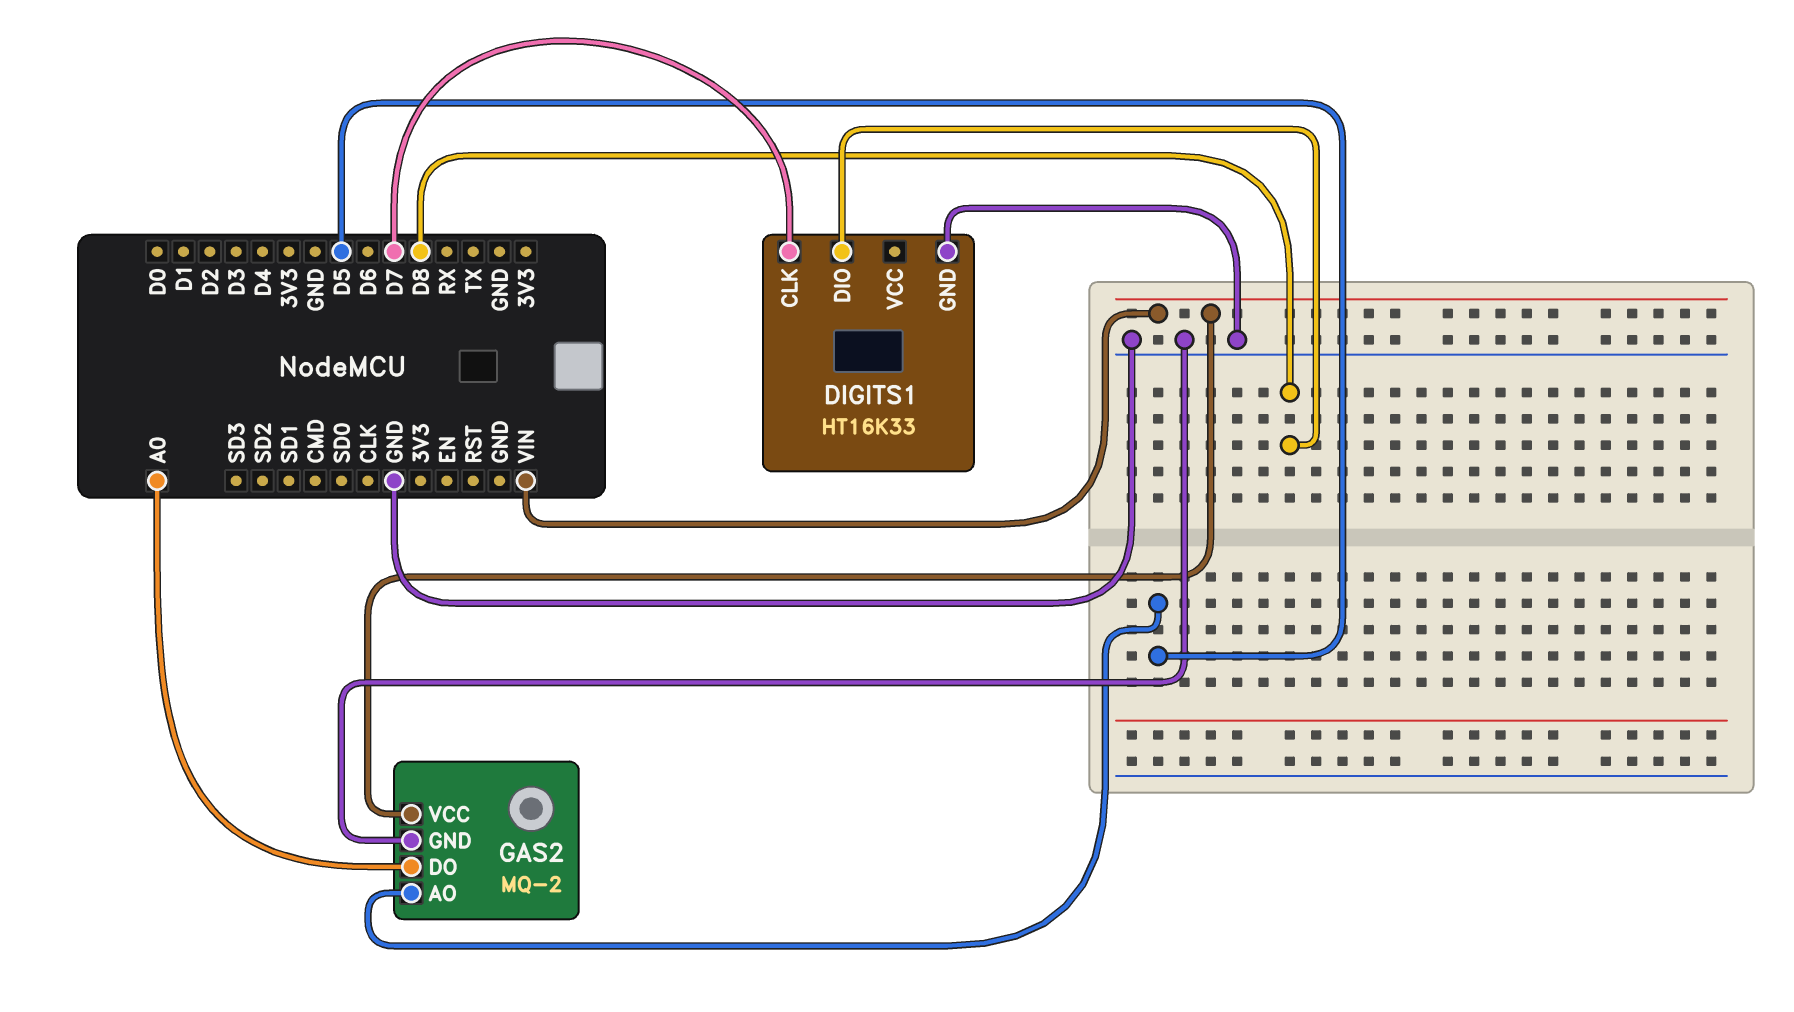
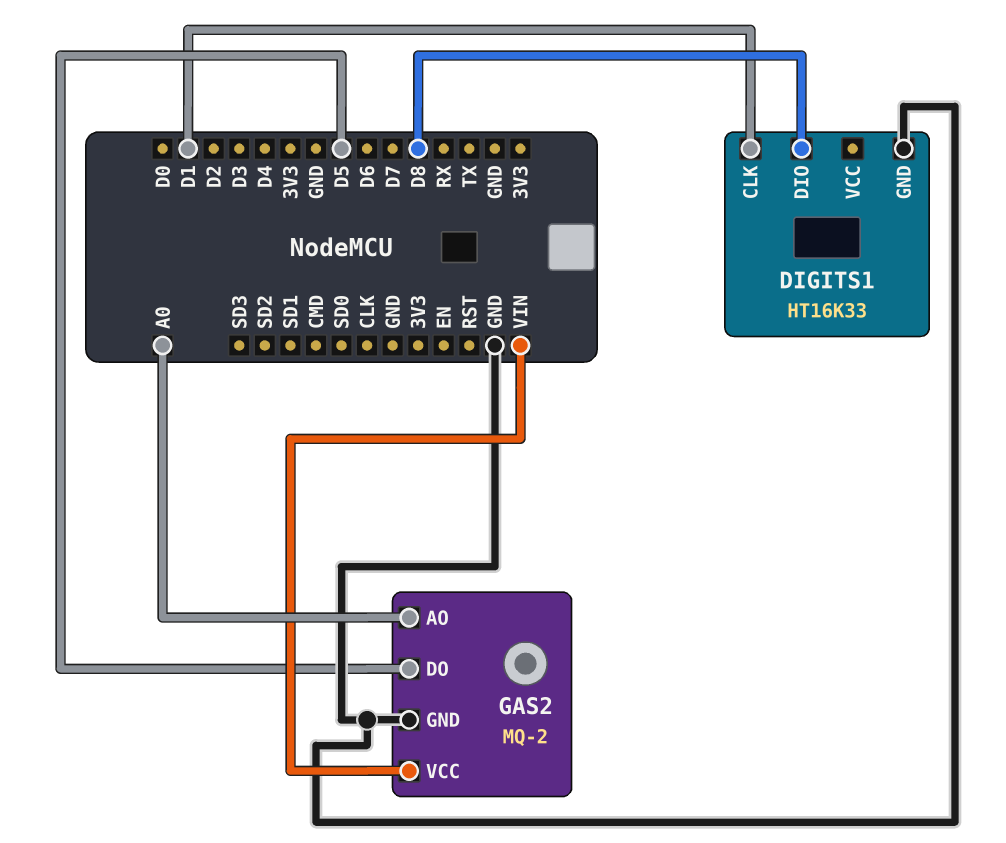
DIGITS1 pin CLK: D7 -> D1
GAS2 pin AO: D5 -> A0
GAS2 pin DO: A0 -> D5

